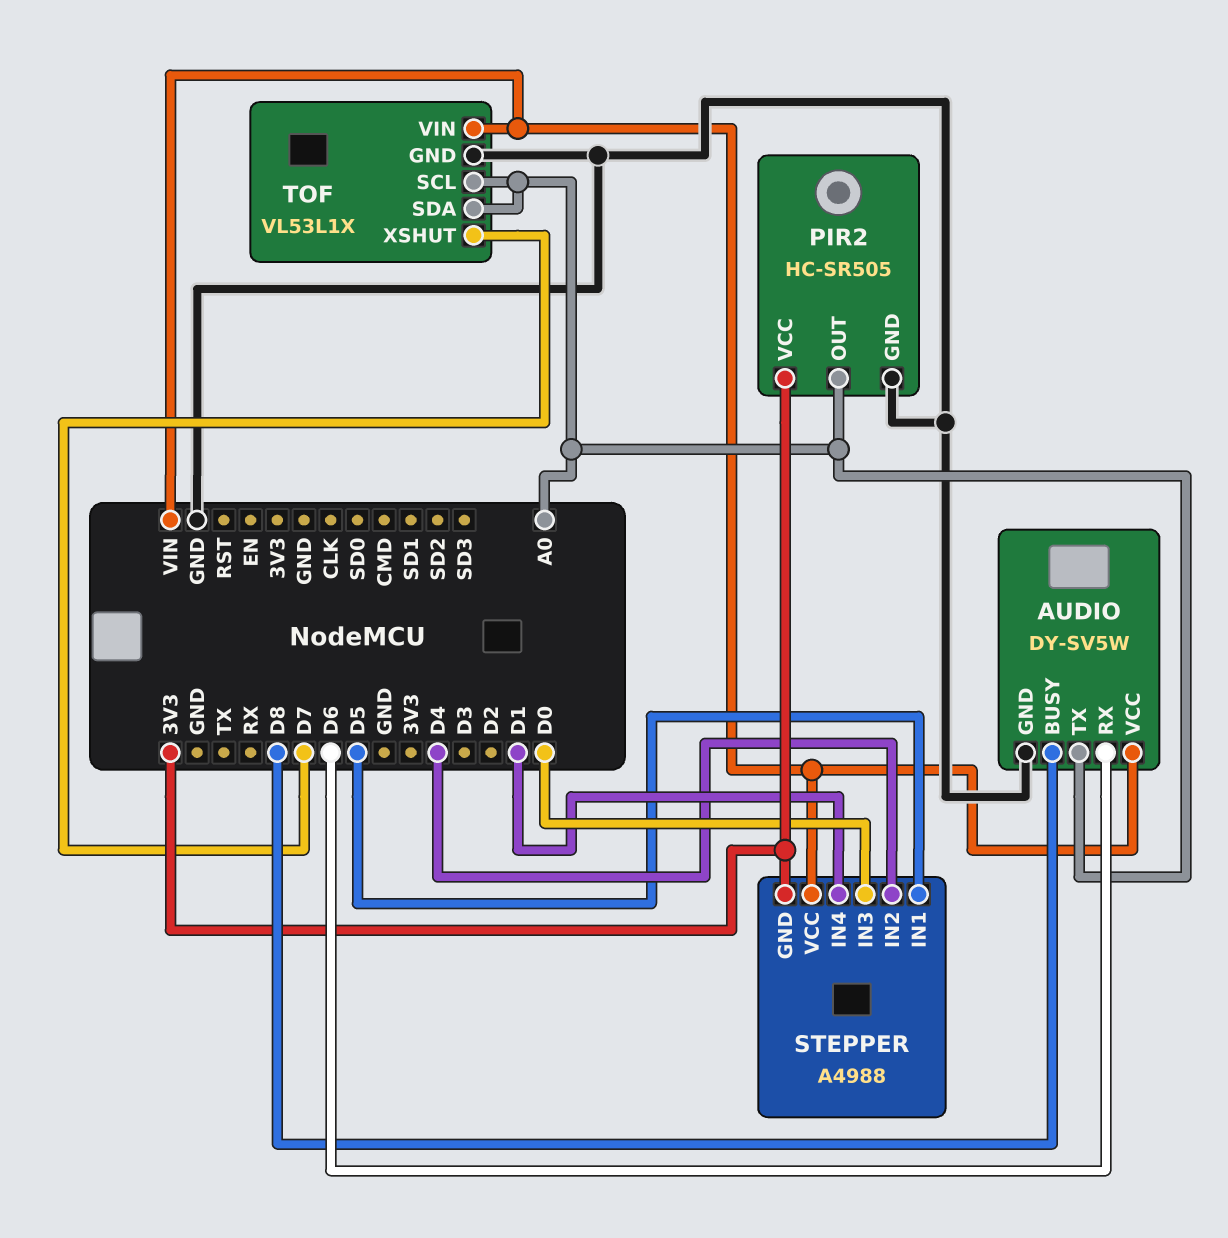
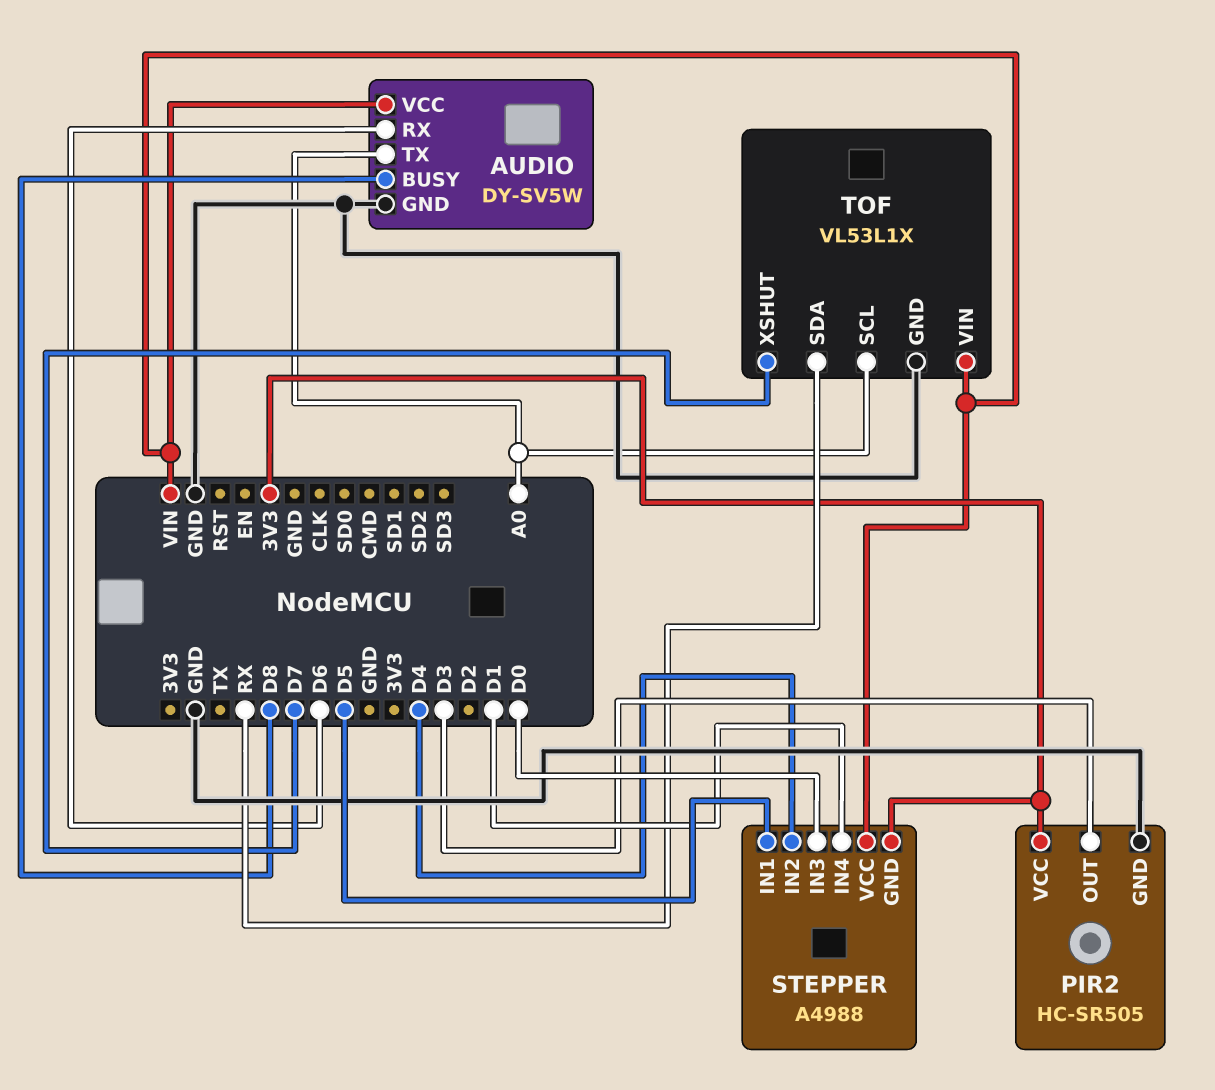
PIR2 pin OUT: A0 -> D3
TOF pin SDA: A0 -> RX

